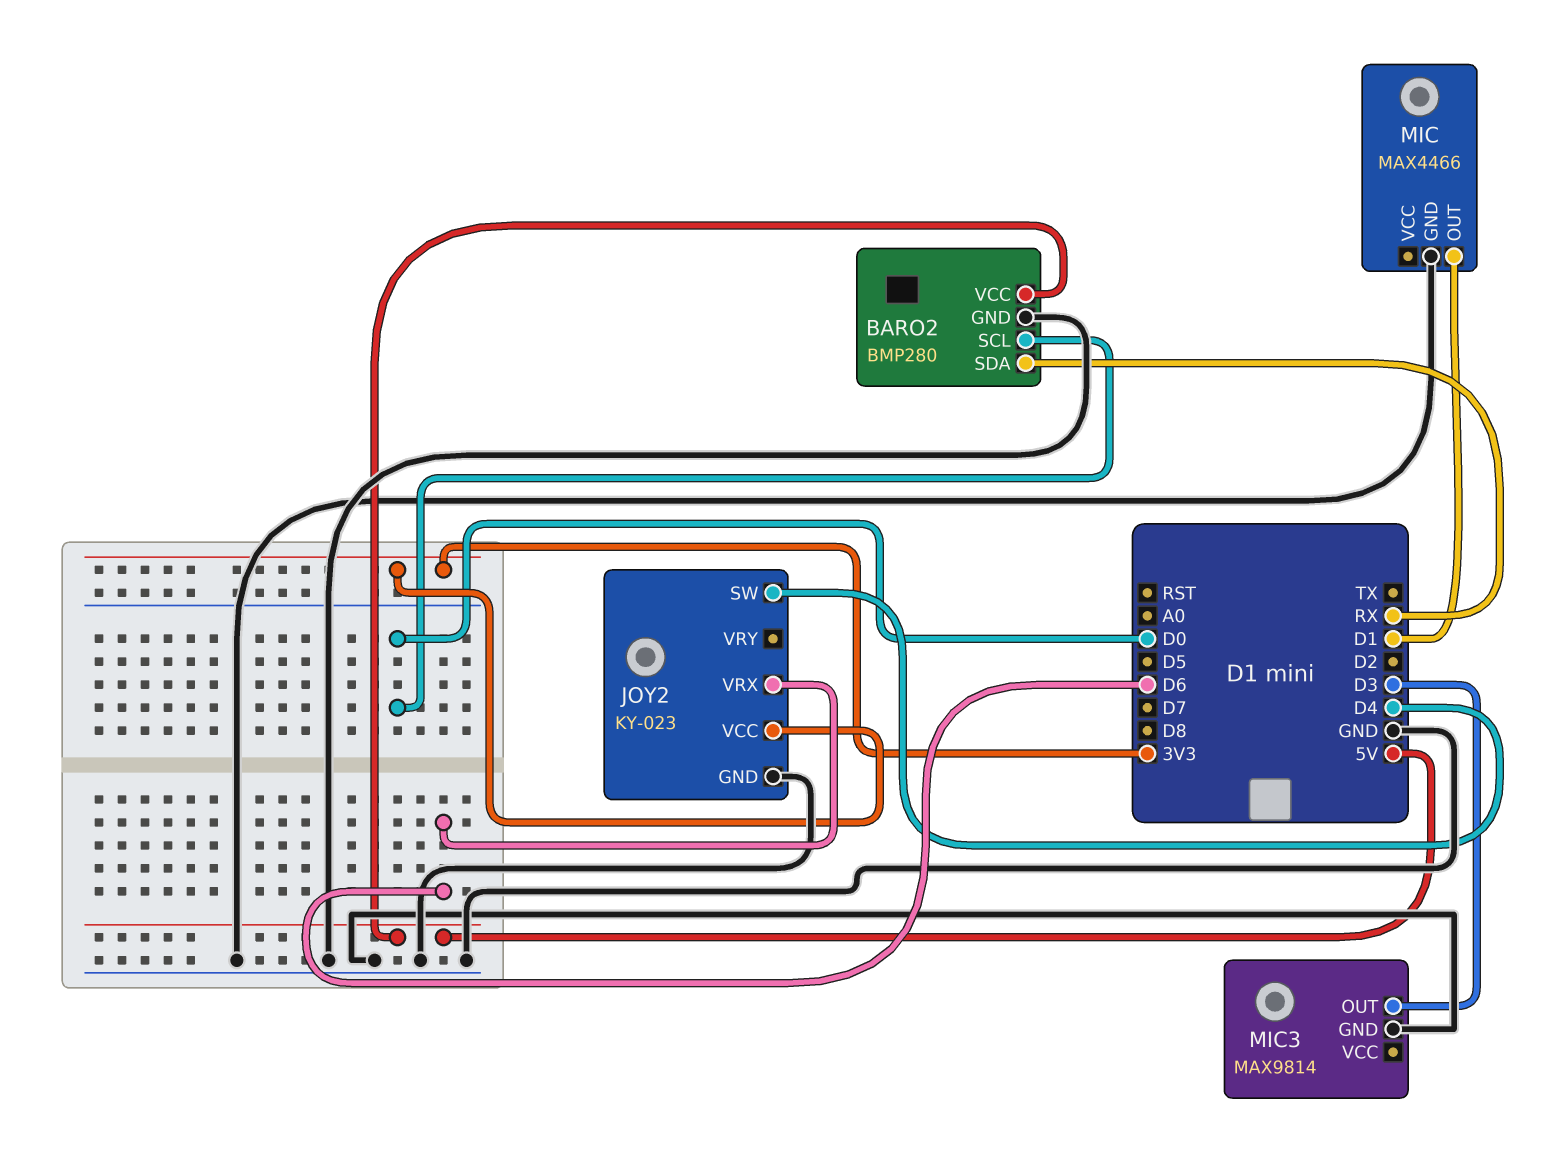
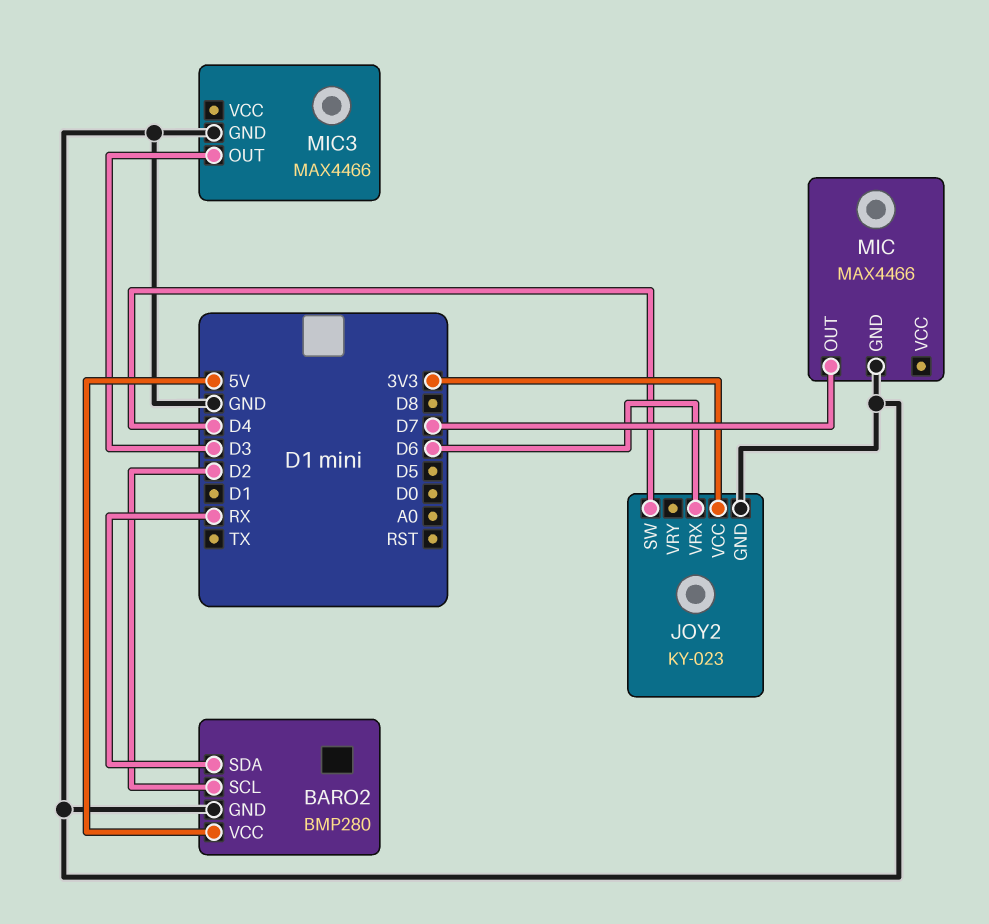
BARO2 pin SCL: D0 -> D2
MIC pin OUT: D1 -> D7
MIC3: MAX9814 -> MAX4466

